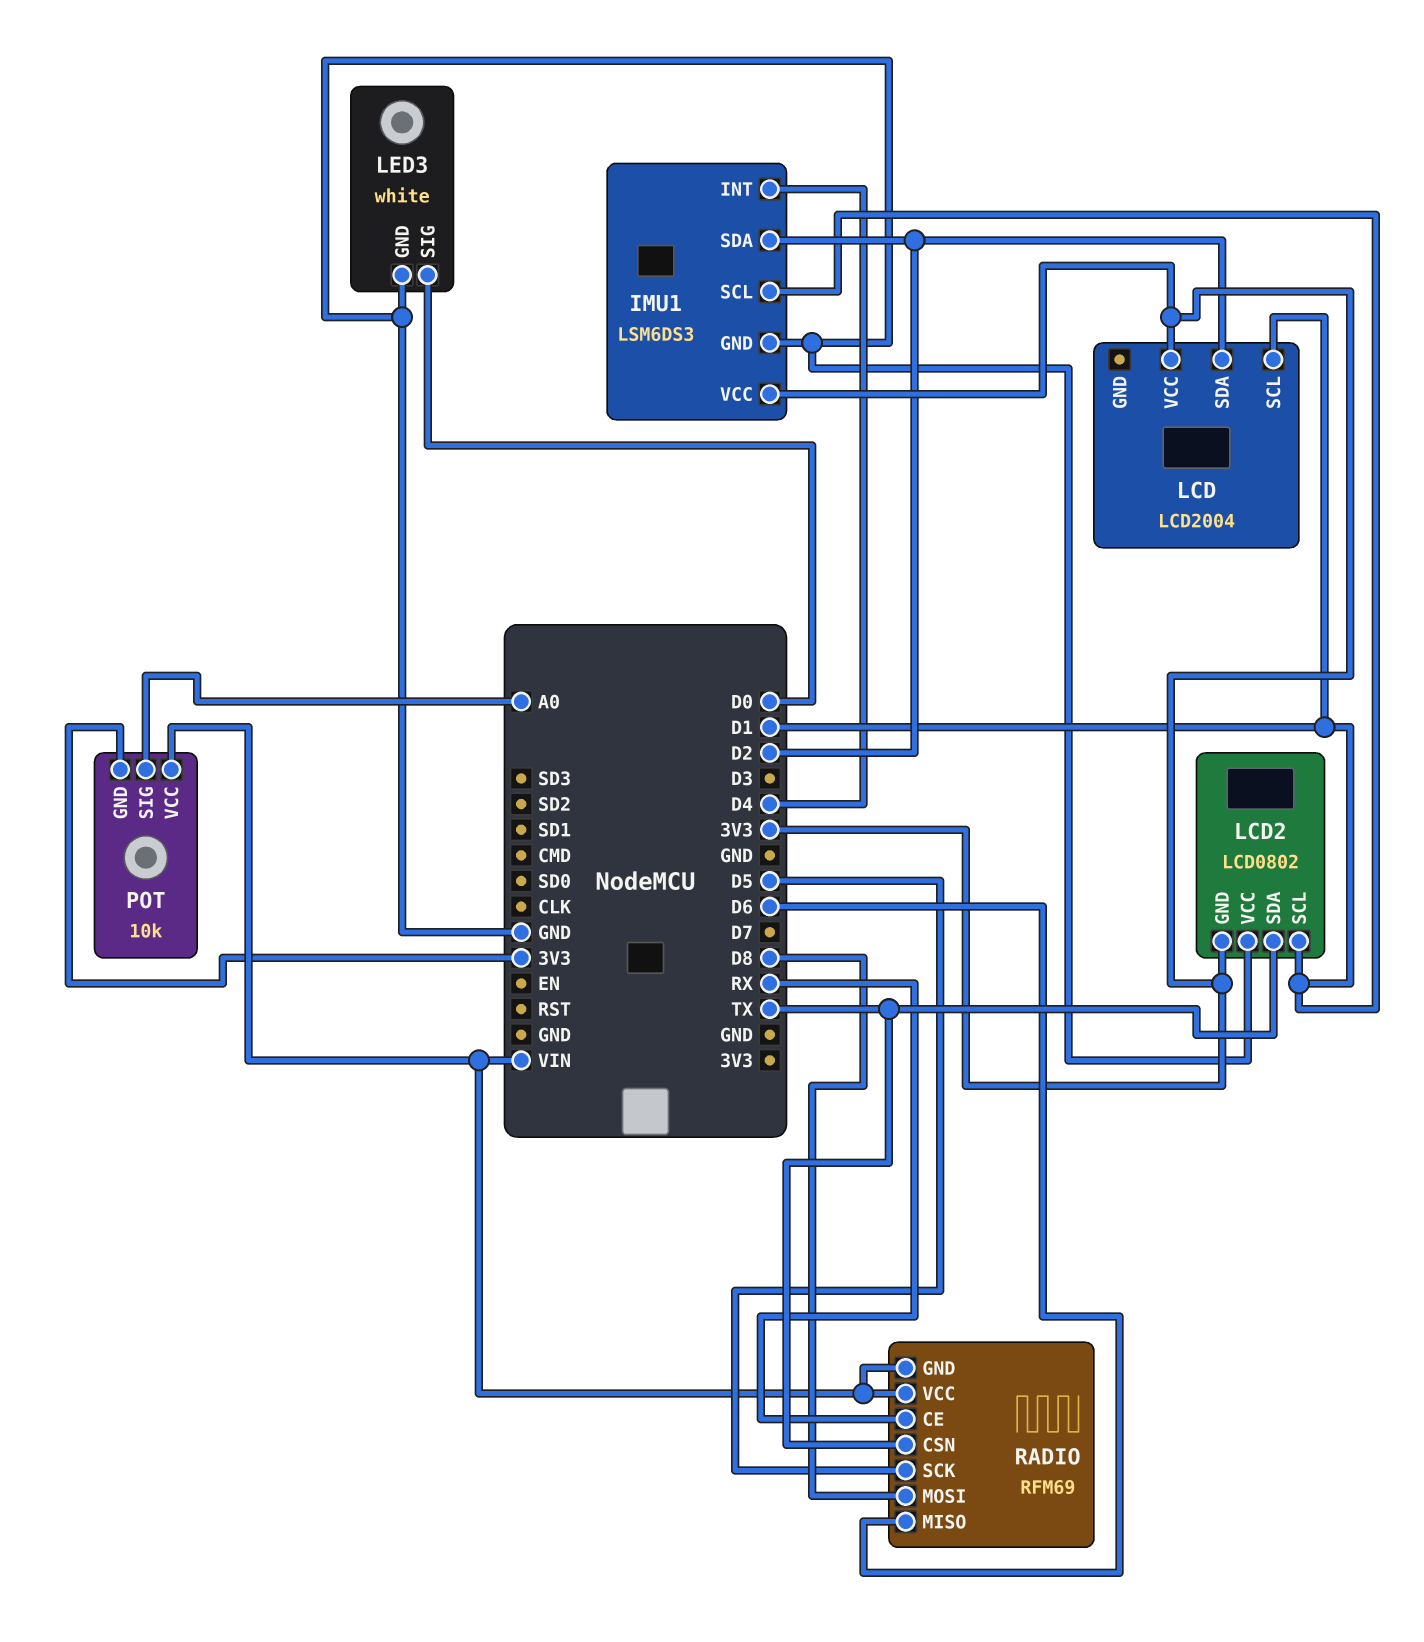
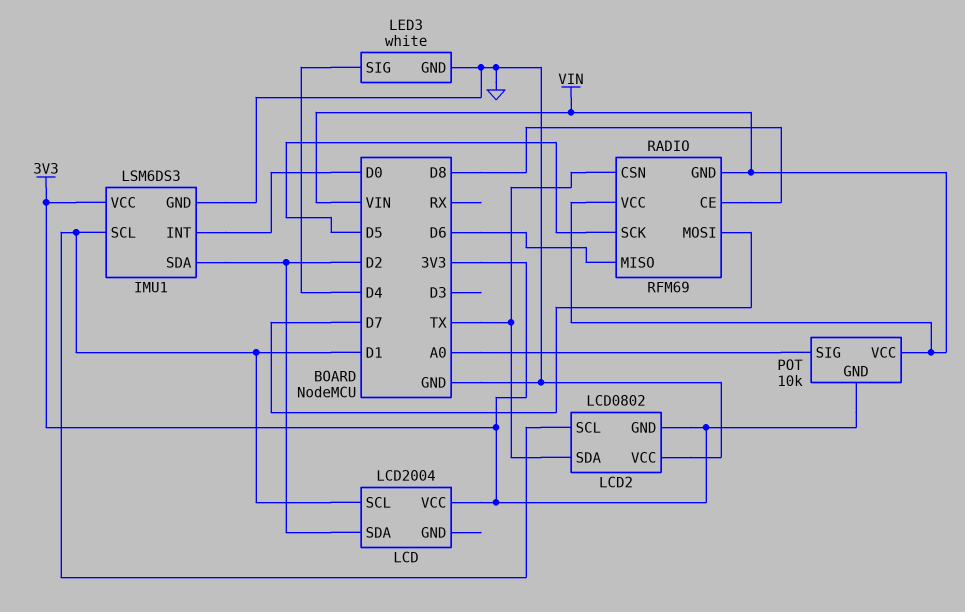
IMU1 pin INT: D4 -> D0
LED3 pin SIG: D0 -> D4
RADIO pin CE: RX -> D8
RADIO pin MOSI: D8 -> D7

